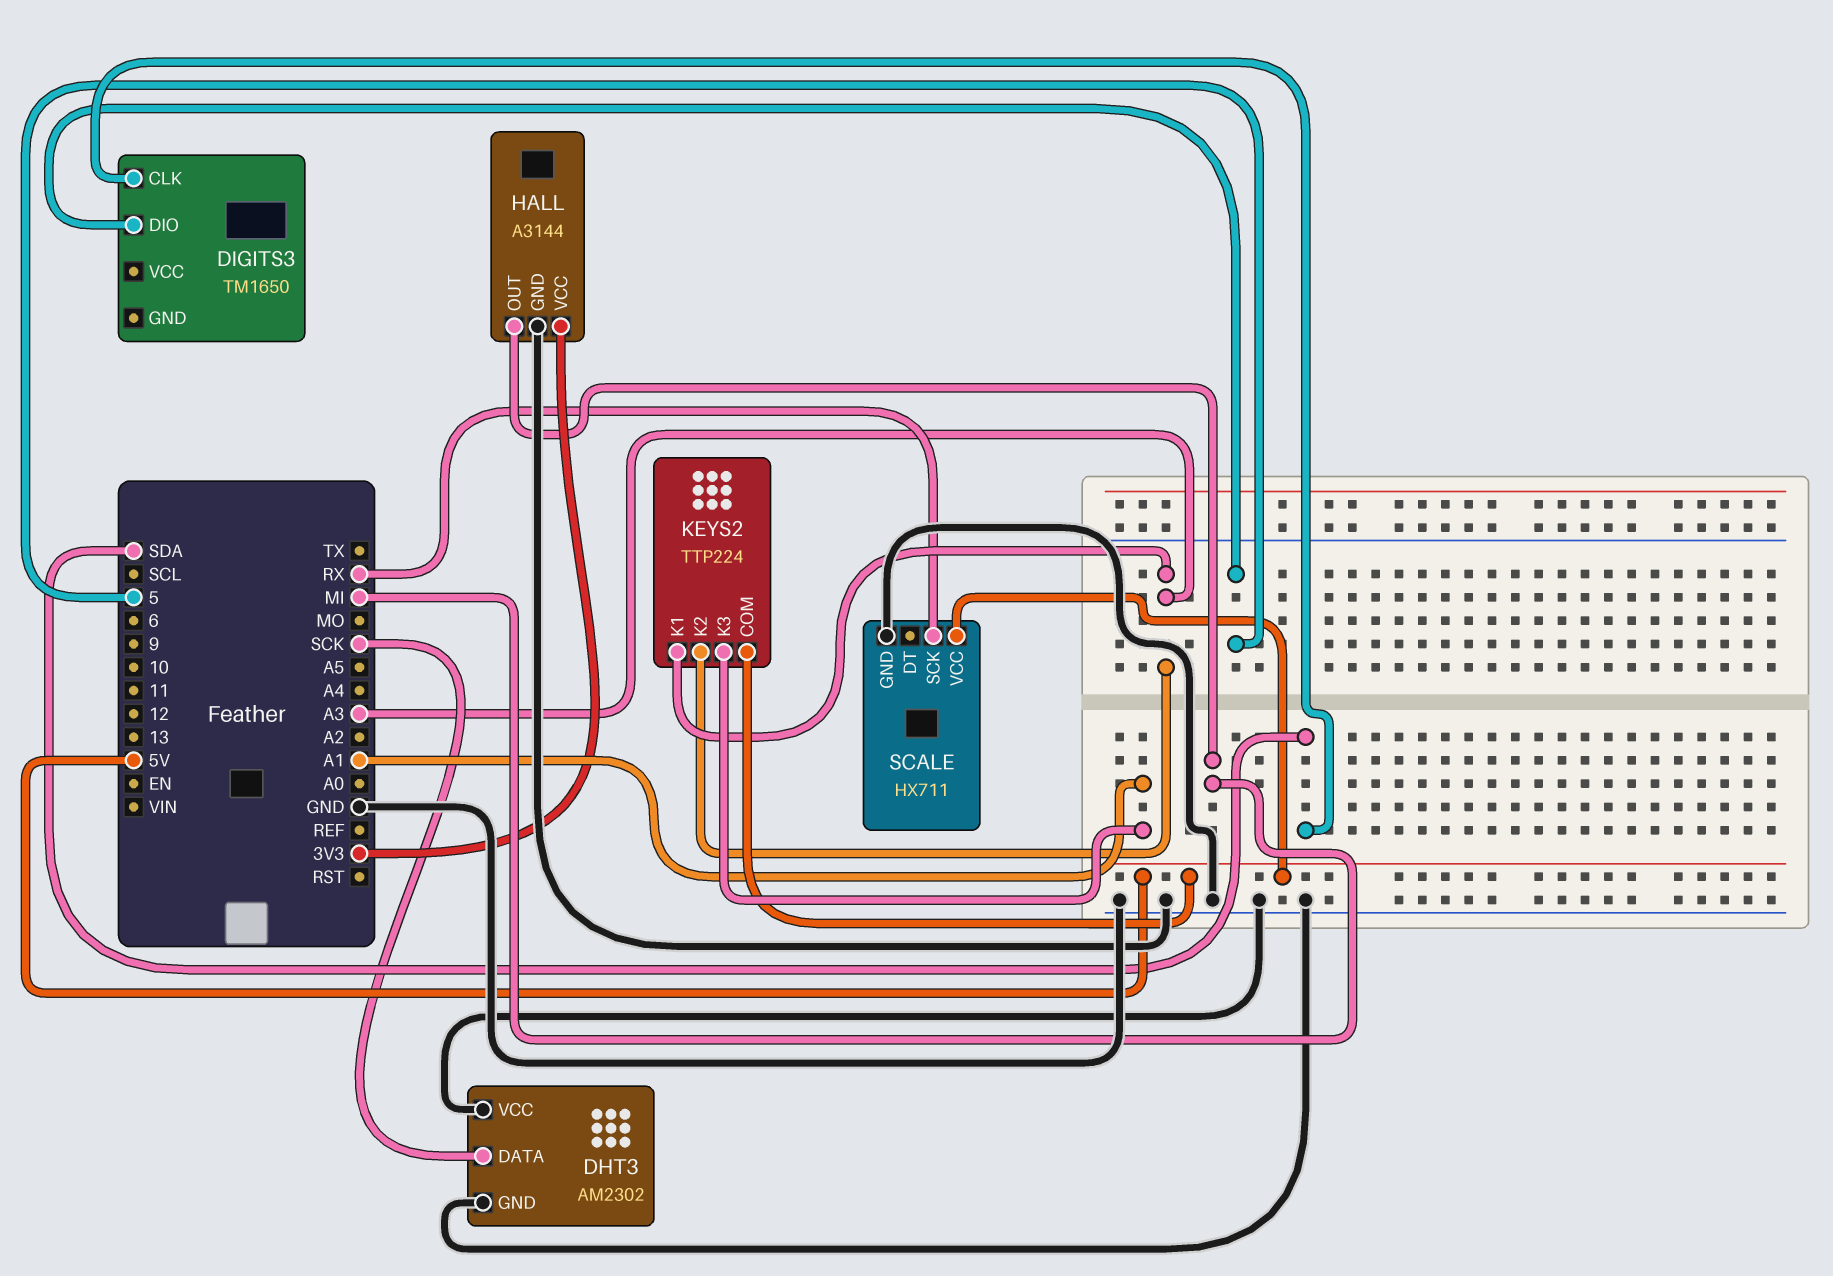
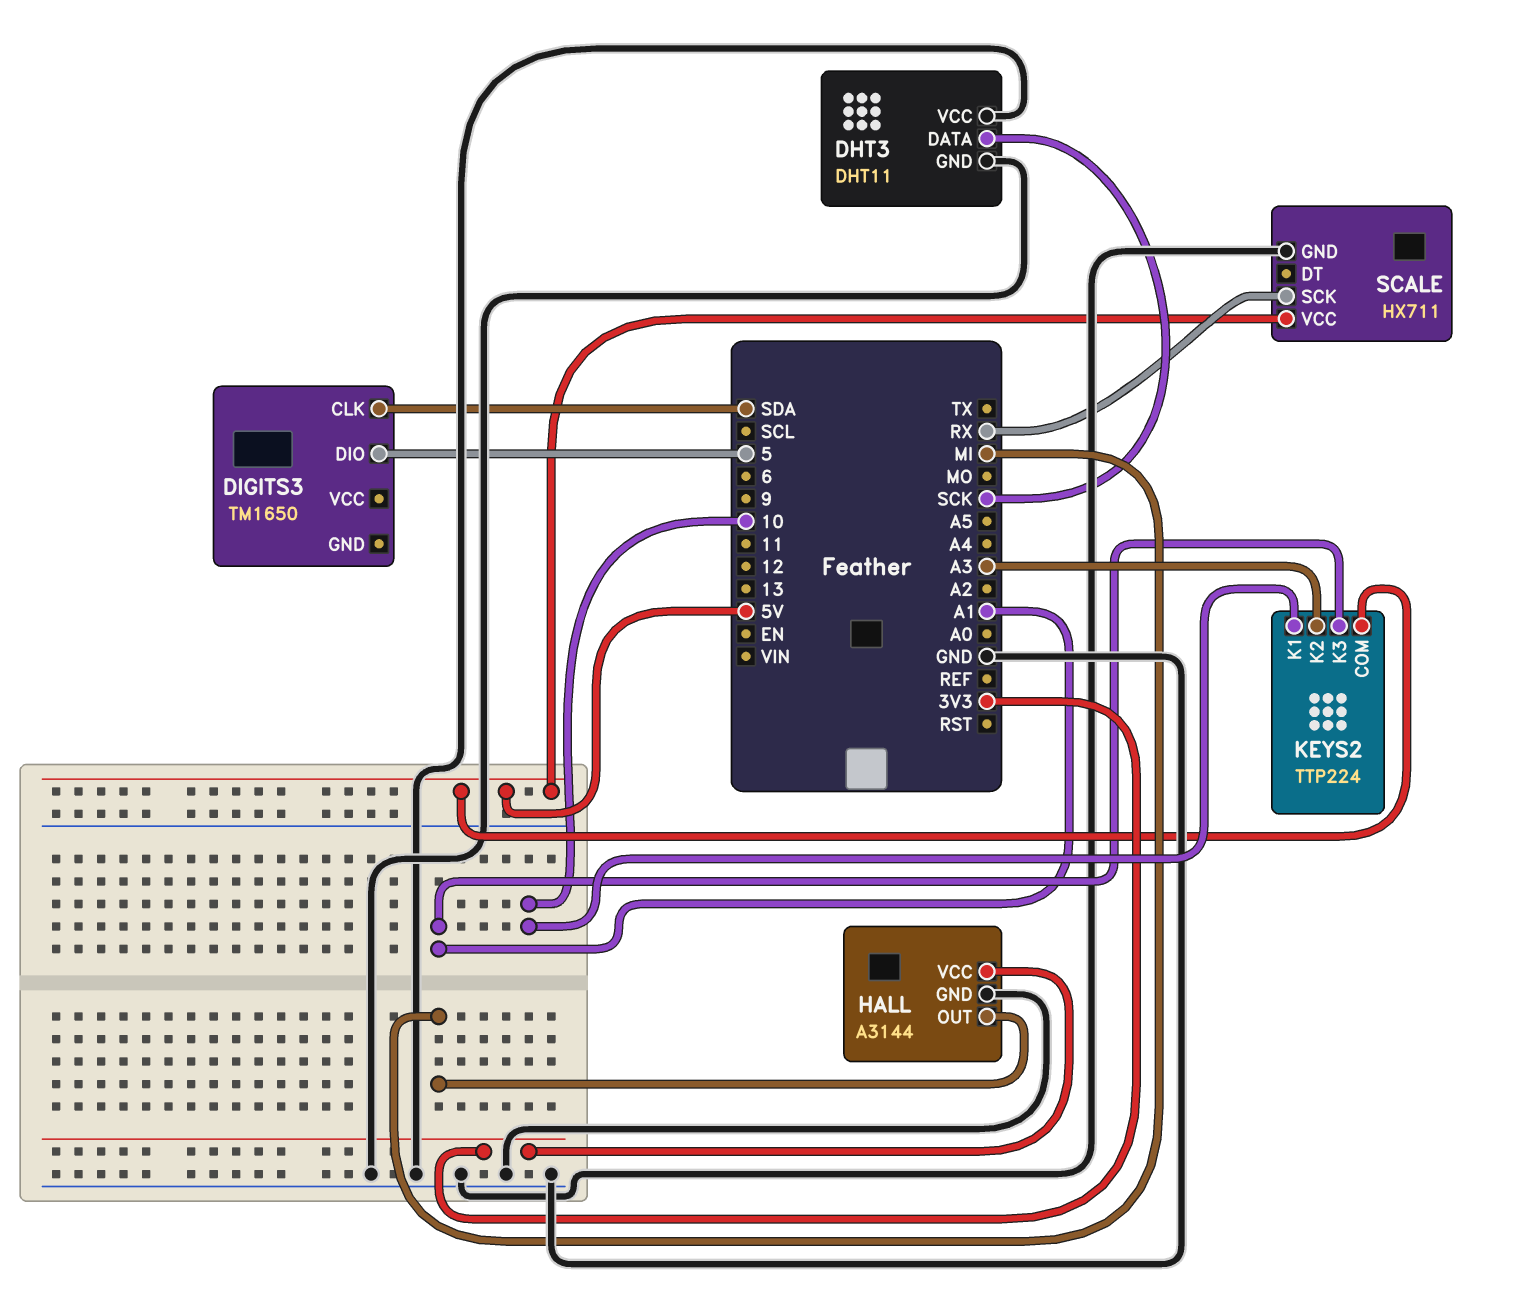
DHT3: AM2302 -> DHT11
KEYS2 pin K1: A3 -> 10

